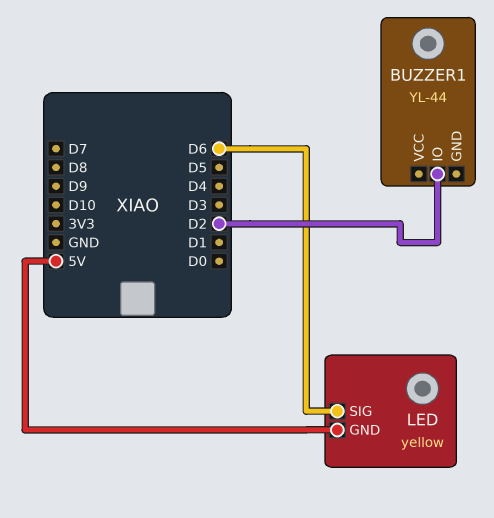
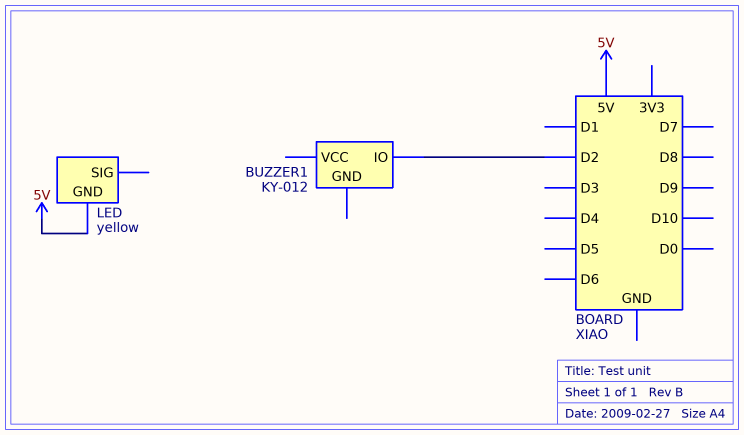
BUZZER1: YL-44 -> KY-012
LED pin SIG: D6 -> none

